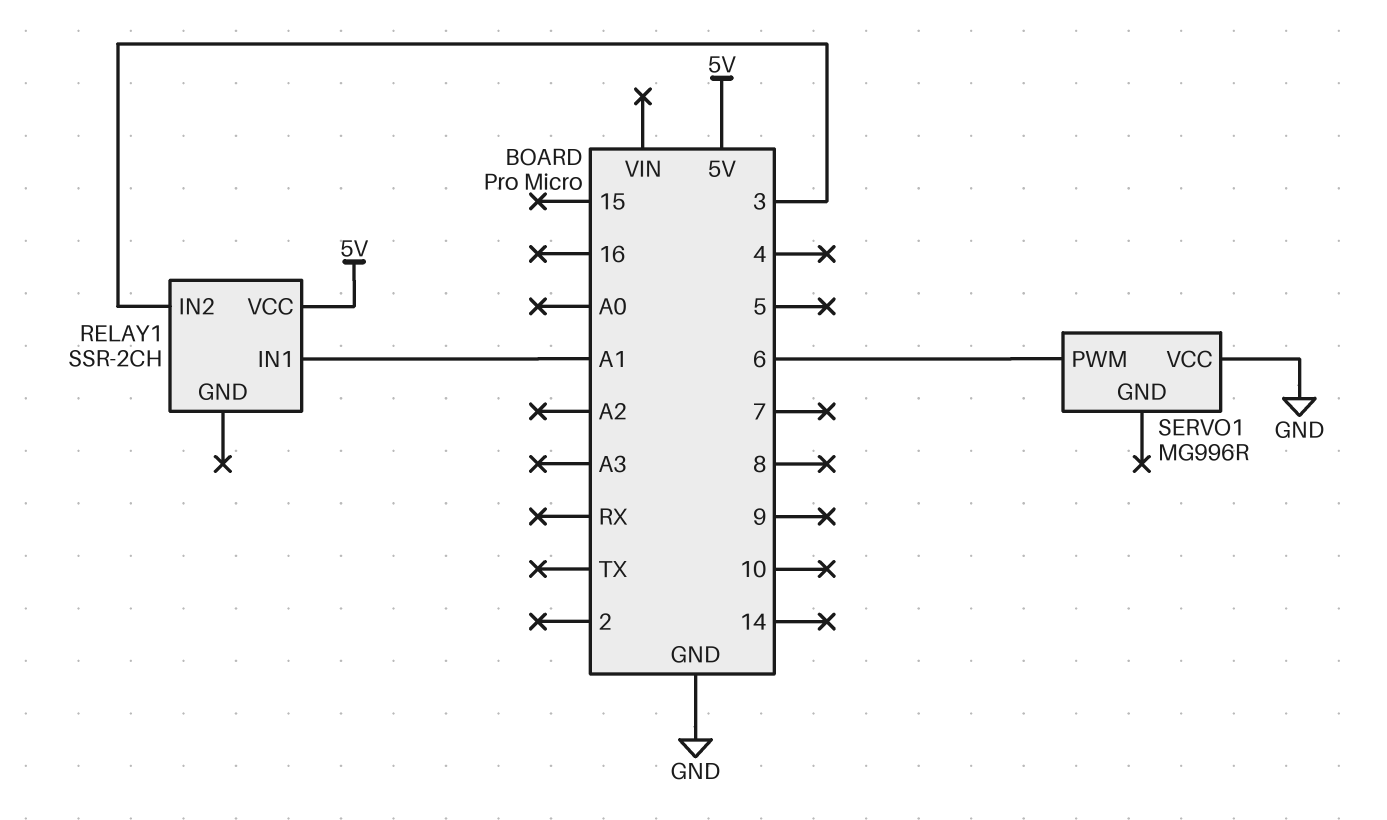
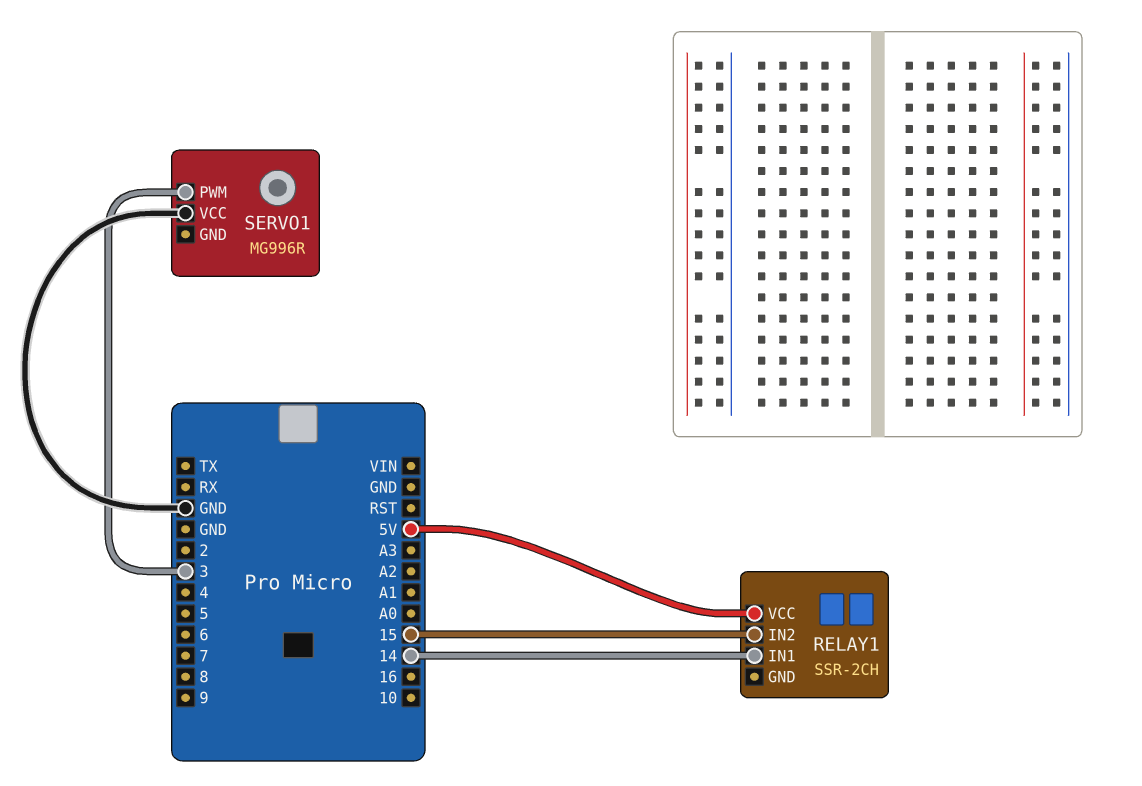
RELAY1 pin IN1: A1 -> 14
RELAY1 pin IN2: 3 -> 15
SERVO1 pin PWM: 6 -> 3

